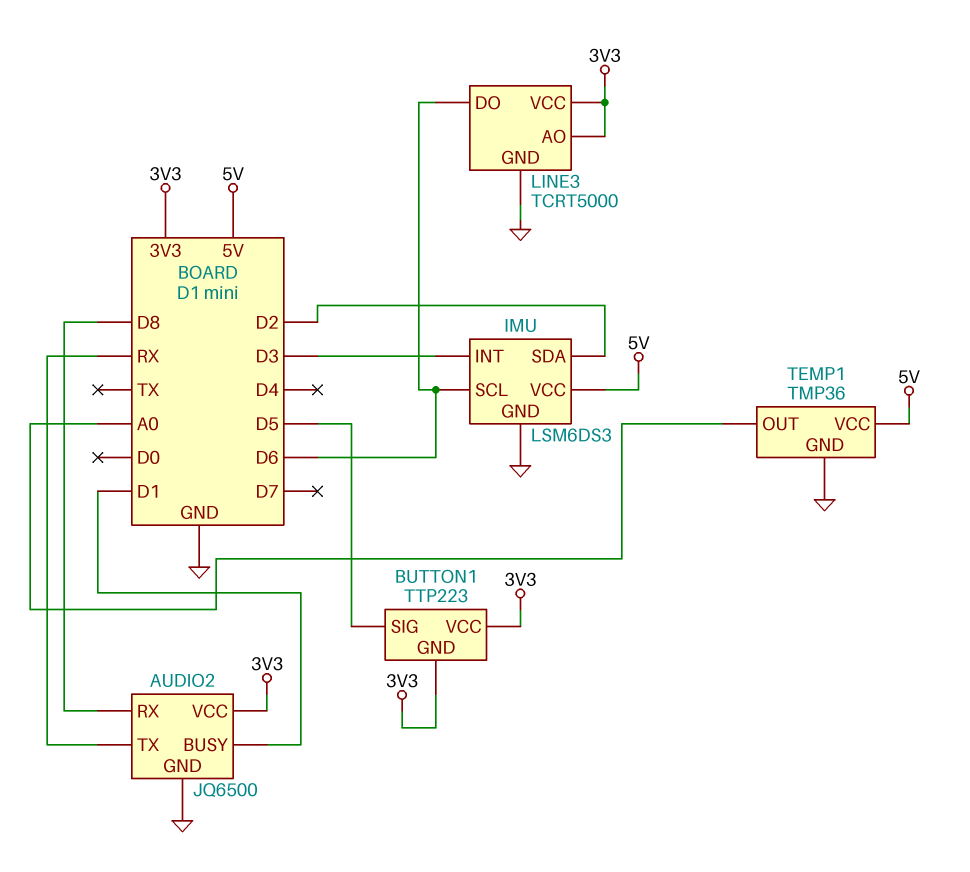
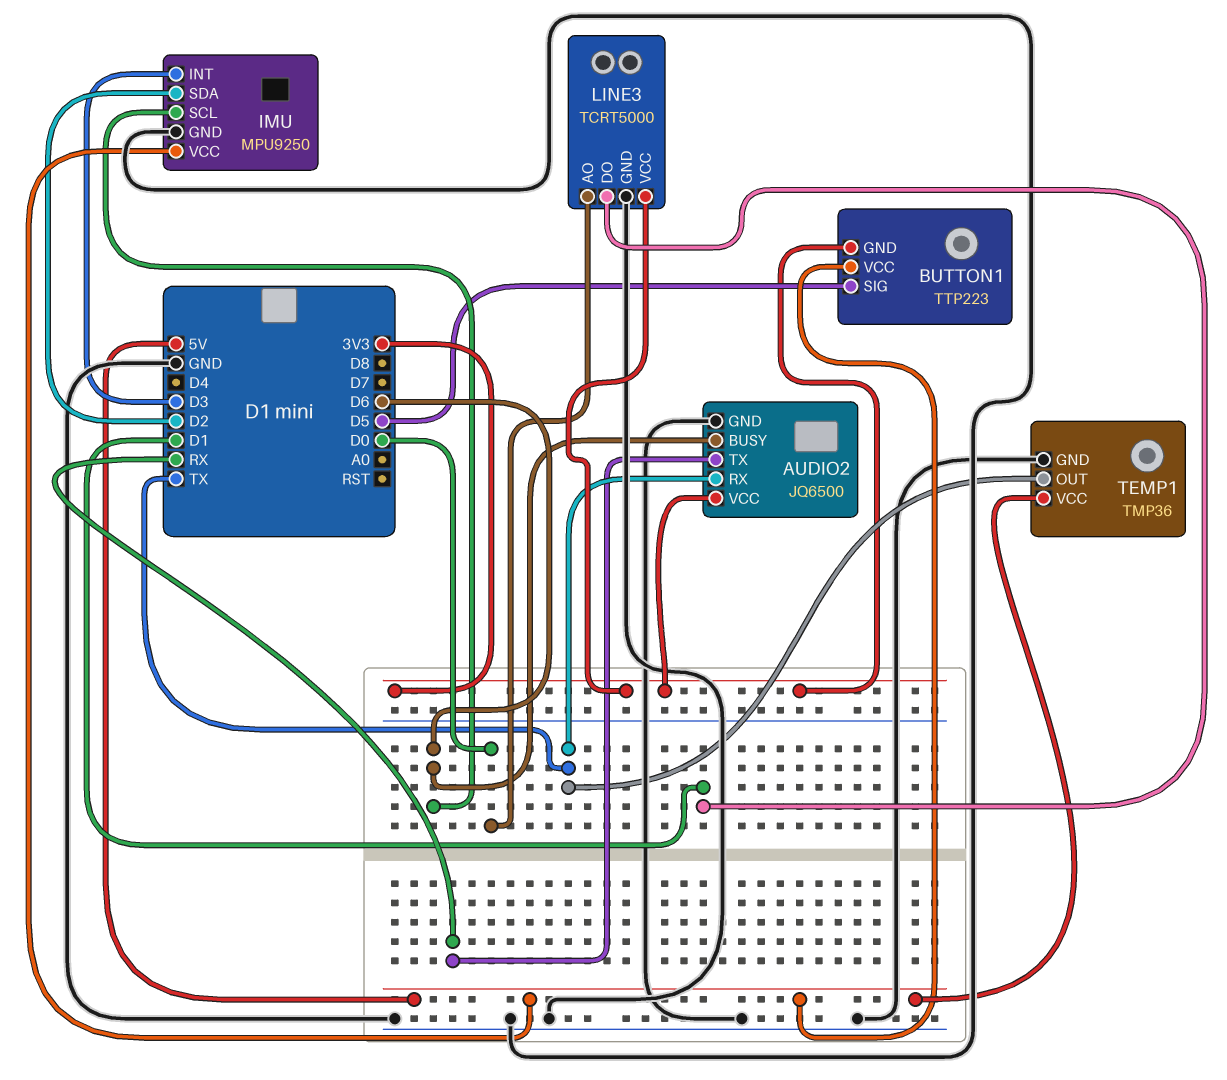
AUDIO2 pin BUSY: D1 -> D6
AUDIO2 pin RX: D8 -> TX
BUTTON1 pin VCC: 3V3 -> 5V
IMU: LSM6DS3 -> MPU9250
LINE3 pin AO: 3V3 -> D0
LINE3 pin DO: D6 -> D1
TEMP1 pin OUT: A0 -> TX

